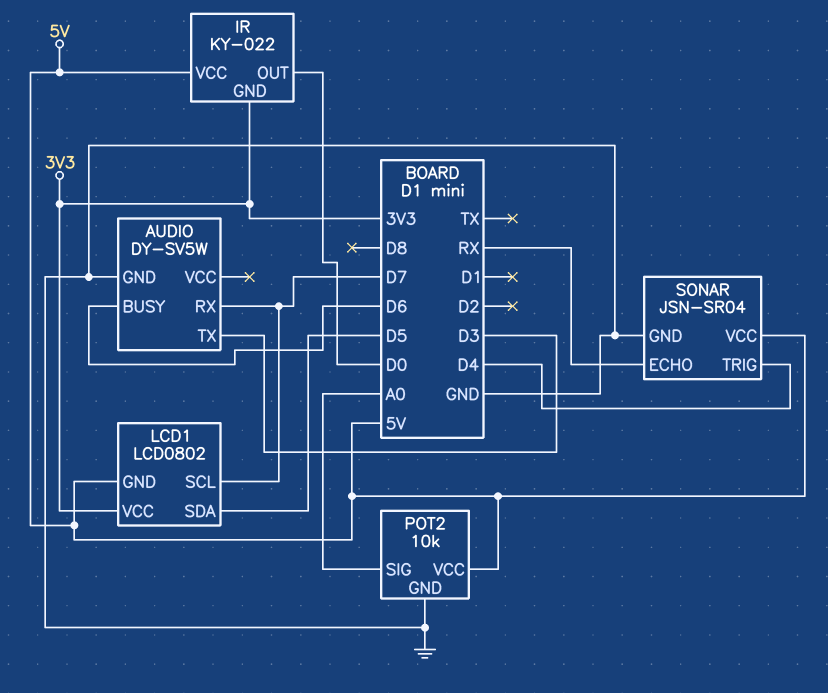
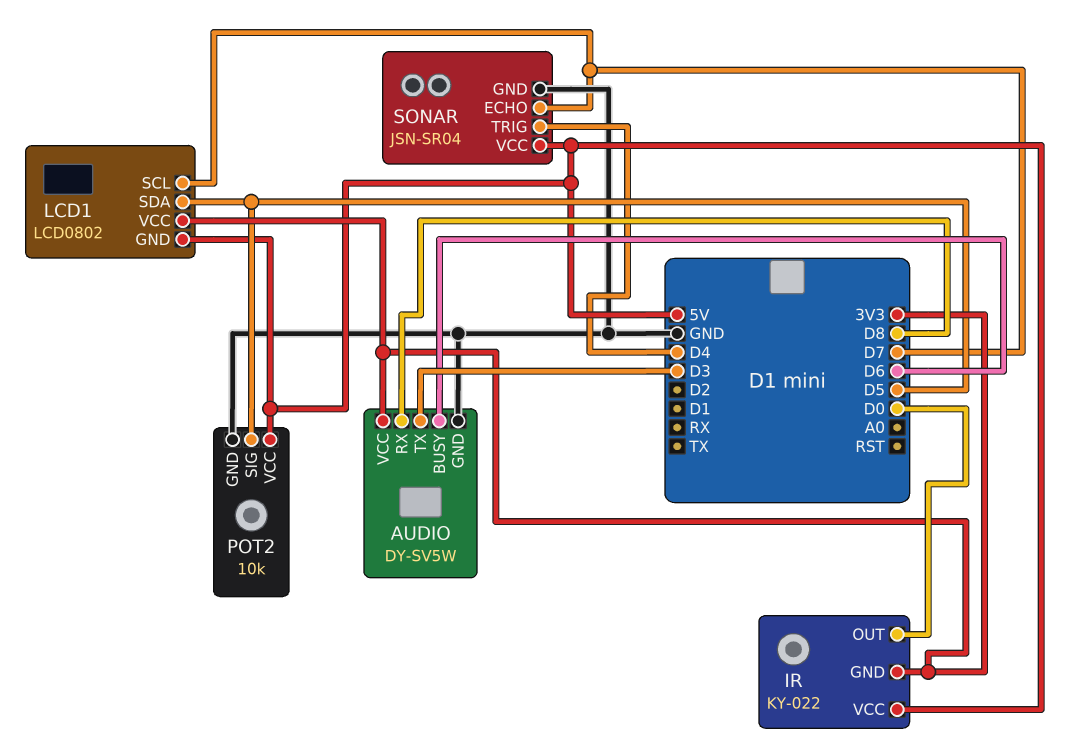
AUDIO pin RX: D7 -> D8
AUDIO pin VCC: none -> 3V3
POT2 pin SIG: A0 -> D5
SONAR pin ECHO: RX -> D7

